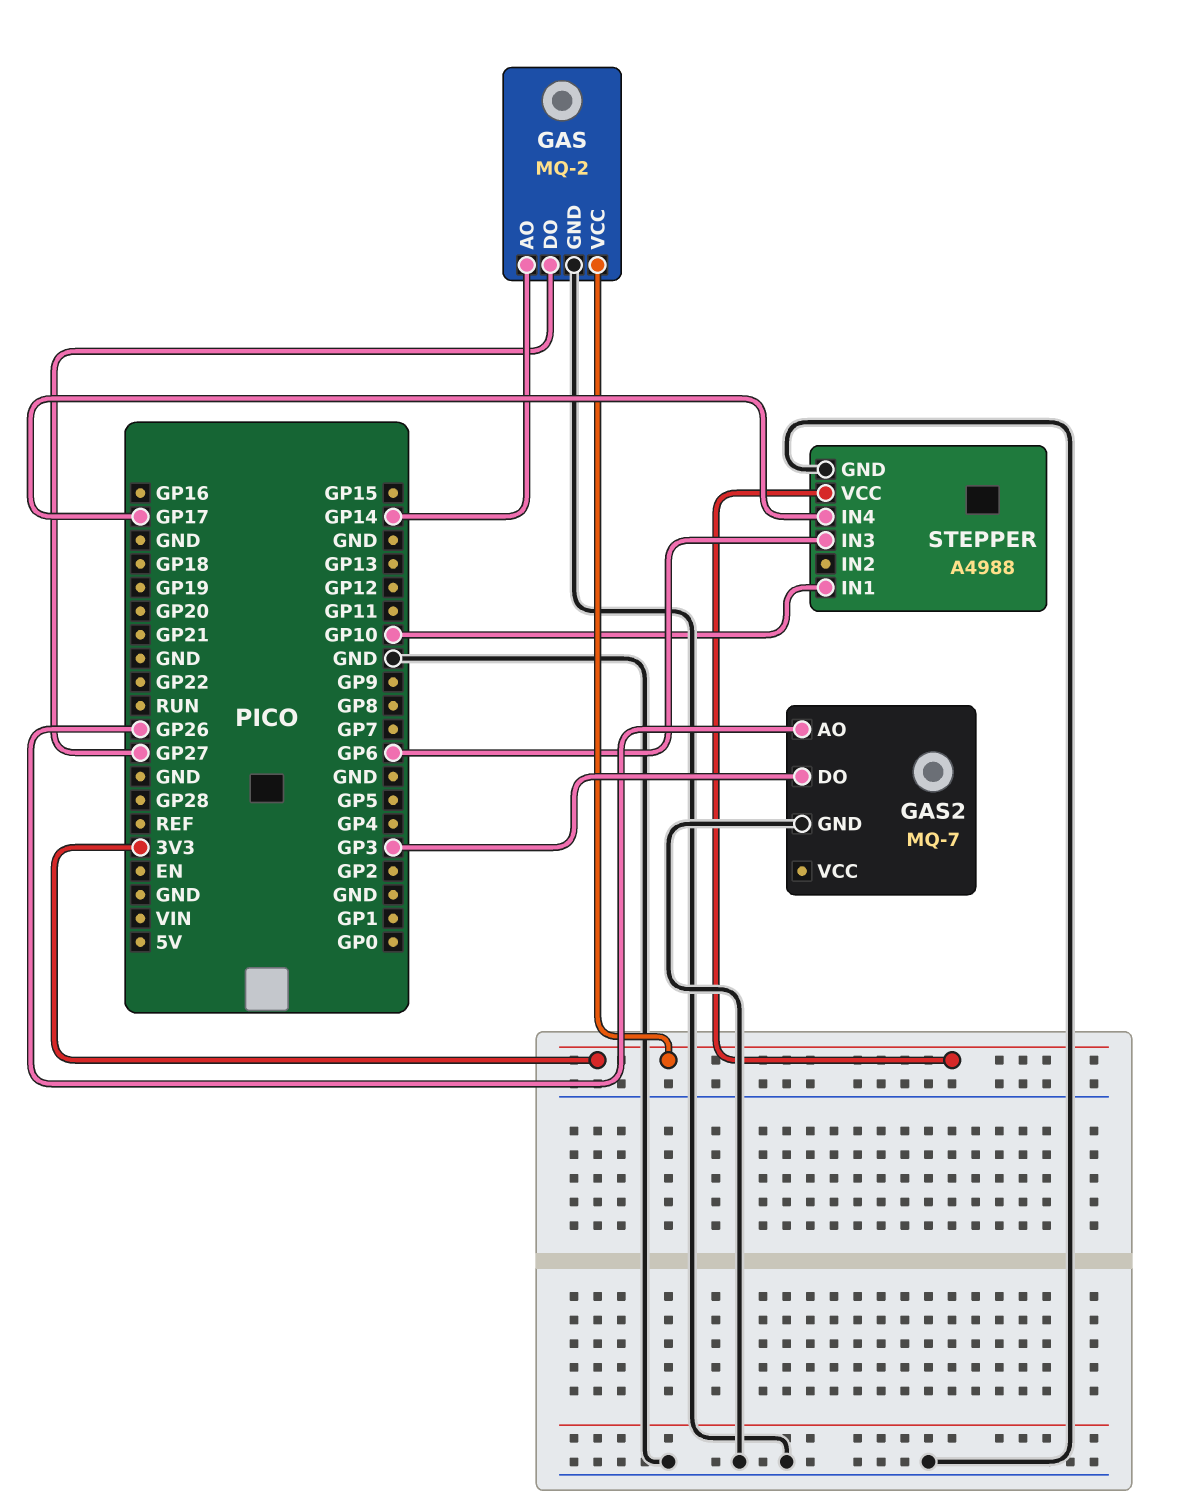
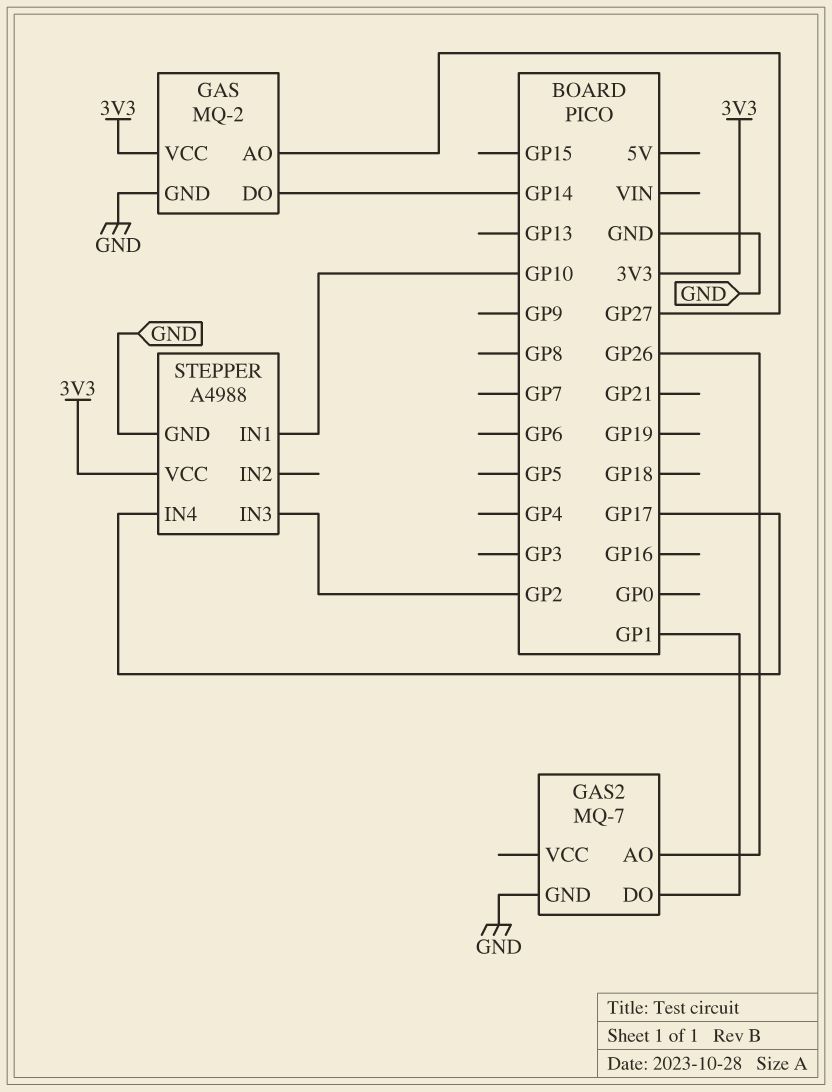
GAS pin AO: GP14 -> GP27
GAS pin DO: GP27 -> GP14
GAS2 pin DO: GP3 -> GP1
STEPPER pin IN3: GP6 -> GP2

